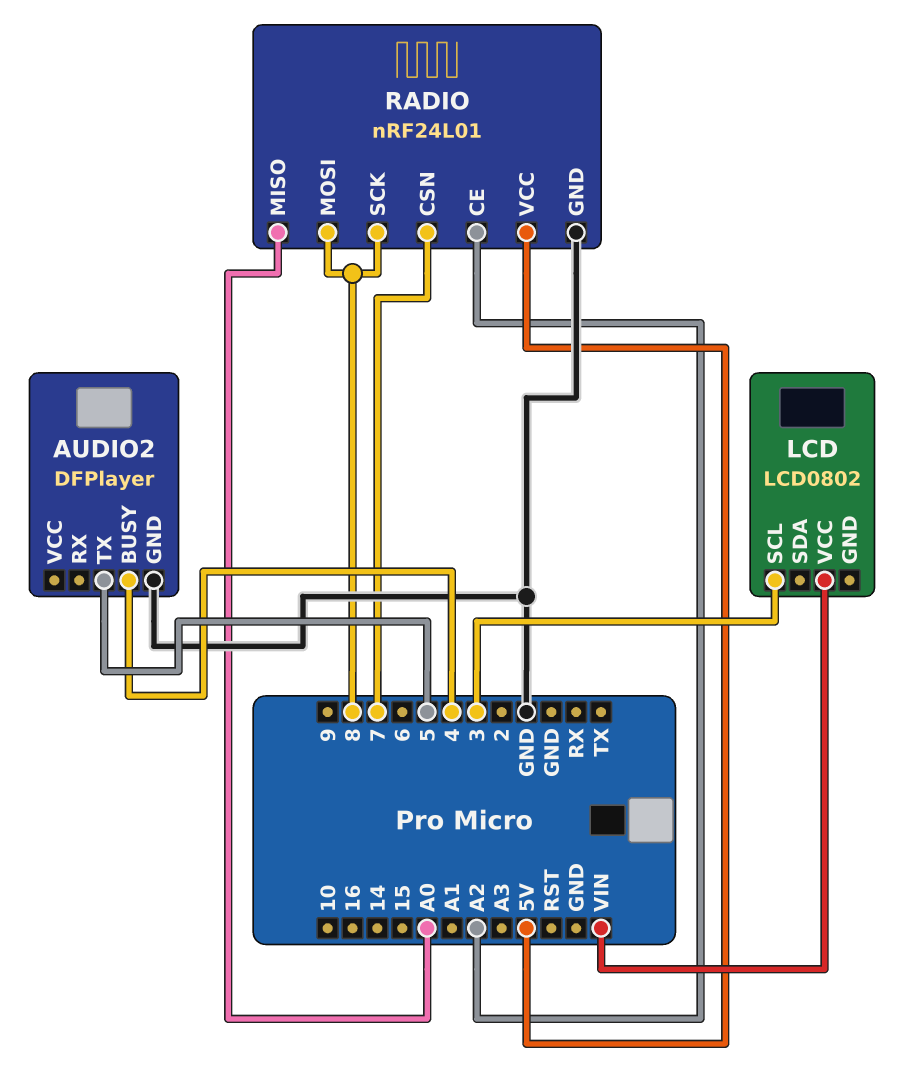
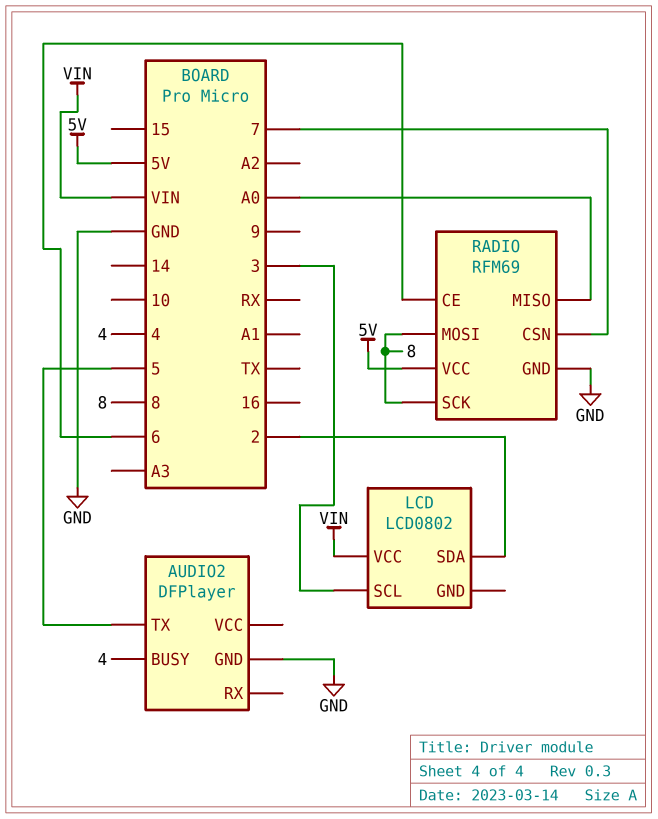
LCD pin SDA: none -> 2
RADIO: nRF24L01 -> RFM69
RADIO pin CE: A2 -> 6

